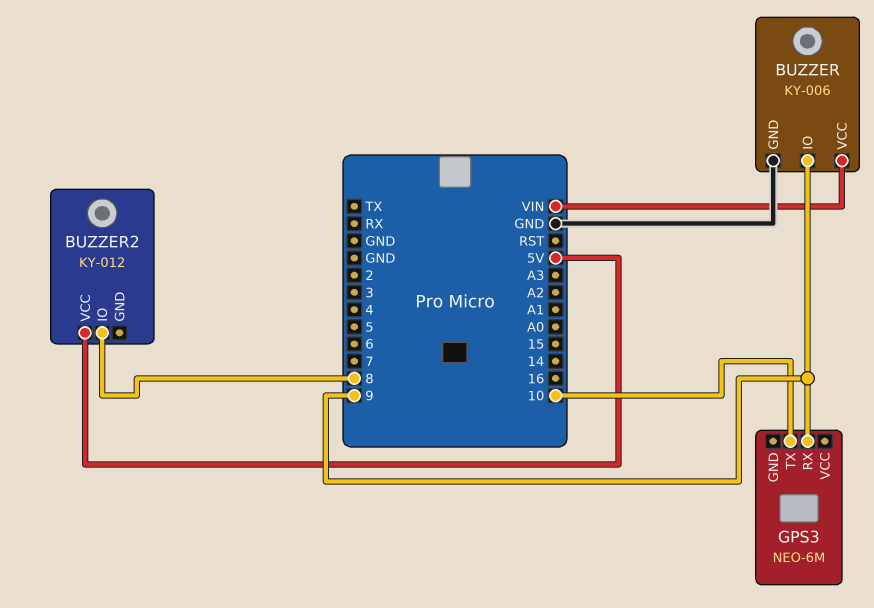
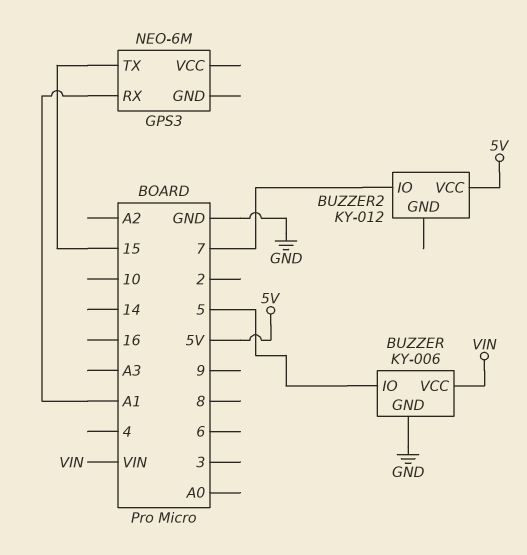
BUZZER pin IO: 9 -> 5
BUZZER2 pin IO: 8 -> 7
GPS3 pin RX: 9 -> A1
GPS3 pin TX: 10 -> 15

